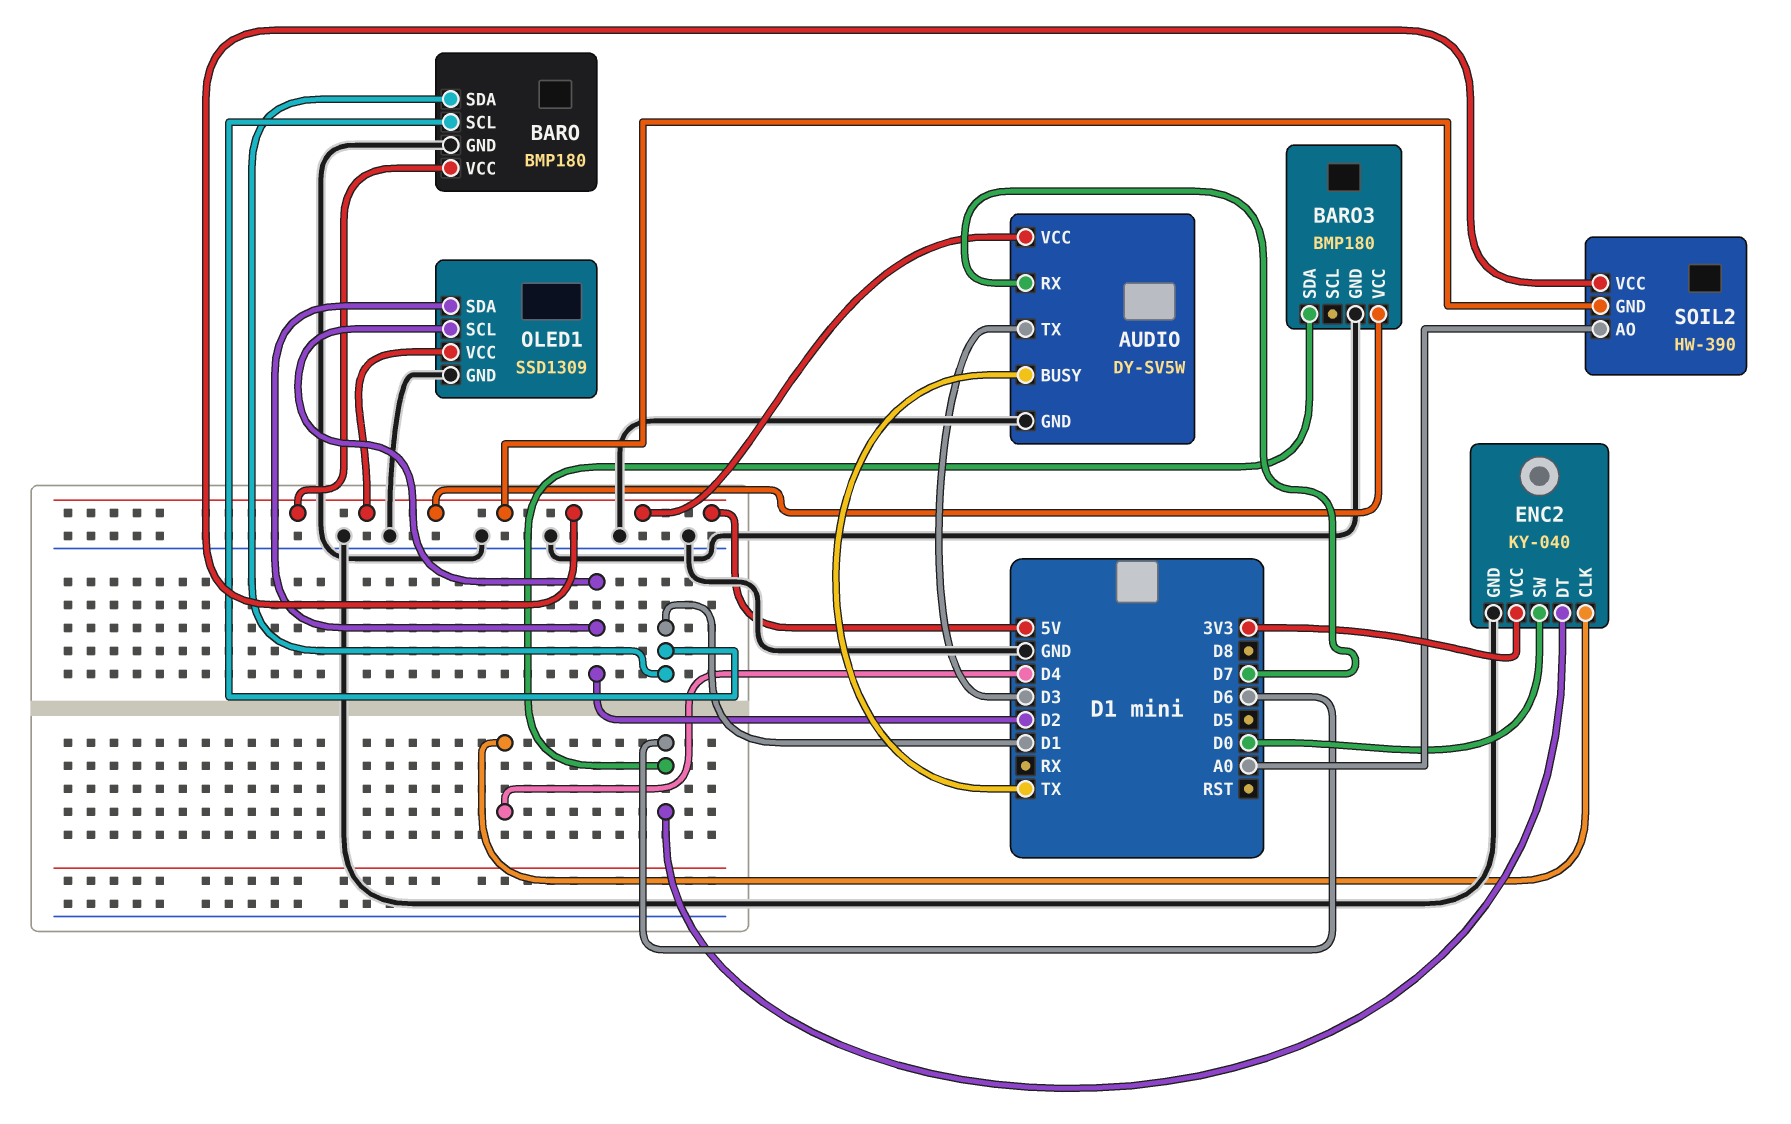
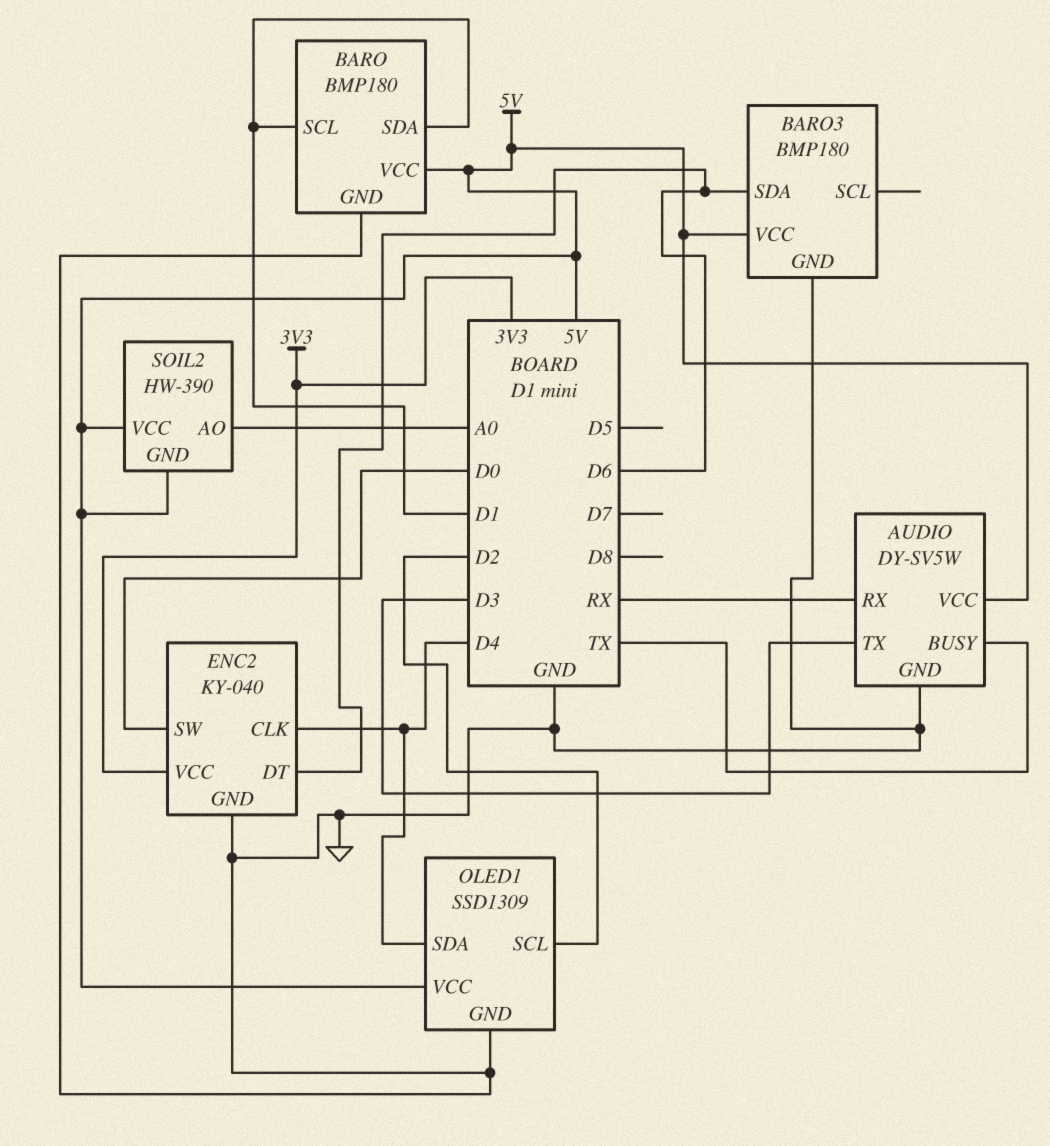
AUDIO pin RX: D7 -> RX
OLED1 pin SDA: D2 -> D4

